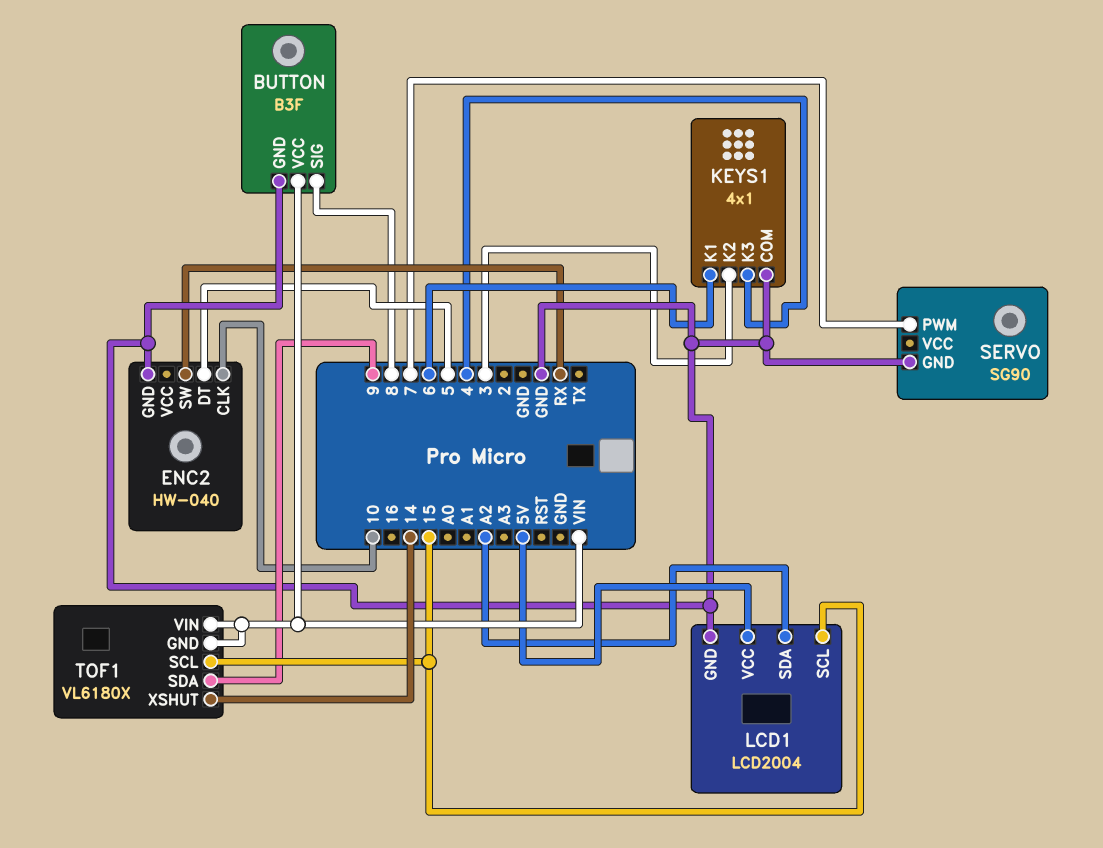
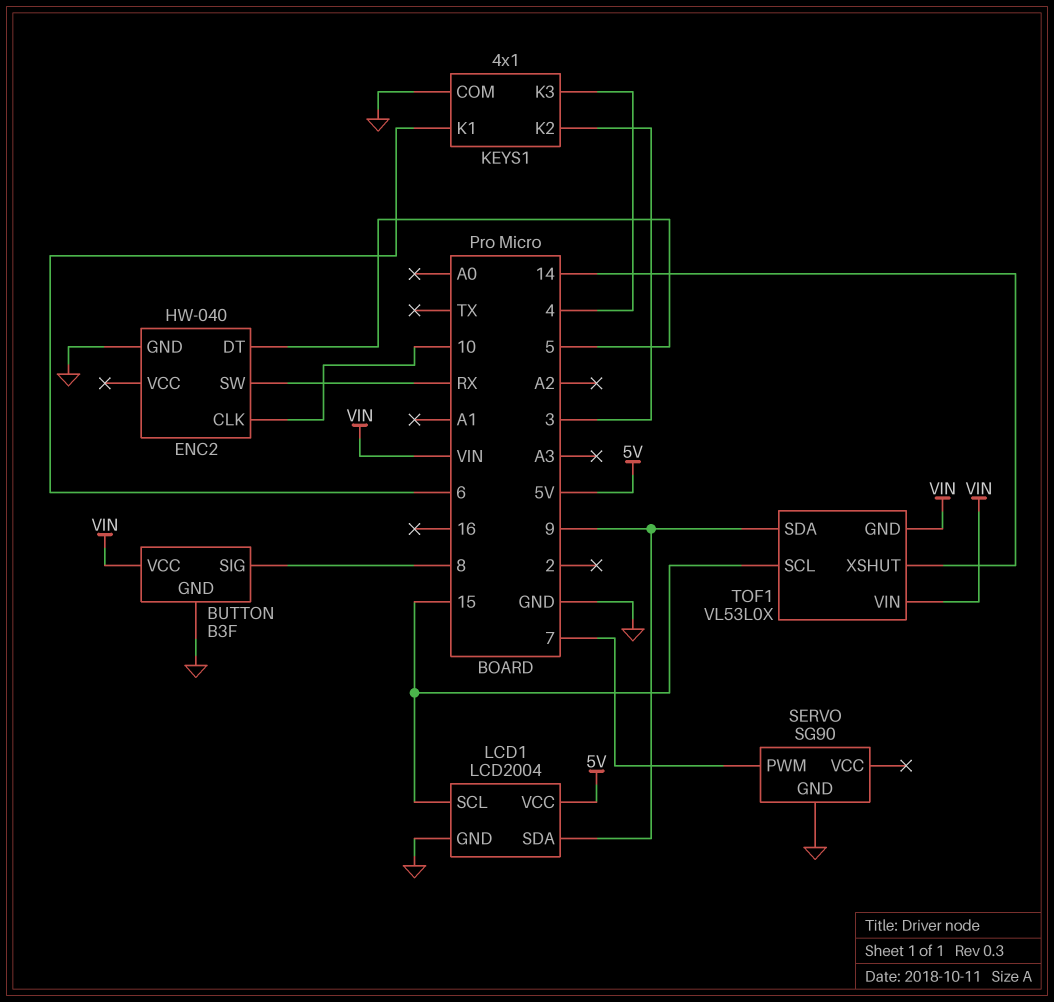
LCD1 pin SDA: A2 -> 9
TOF1: VL6180X -> VL53L0X

